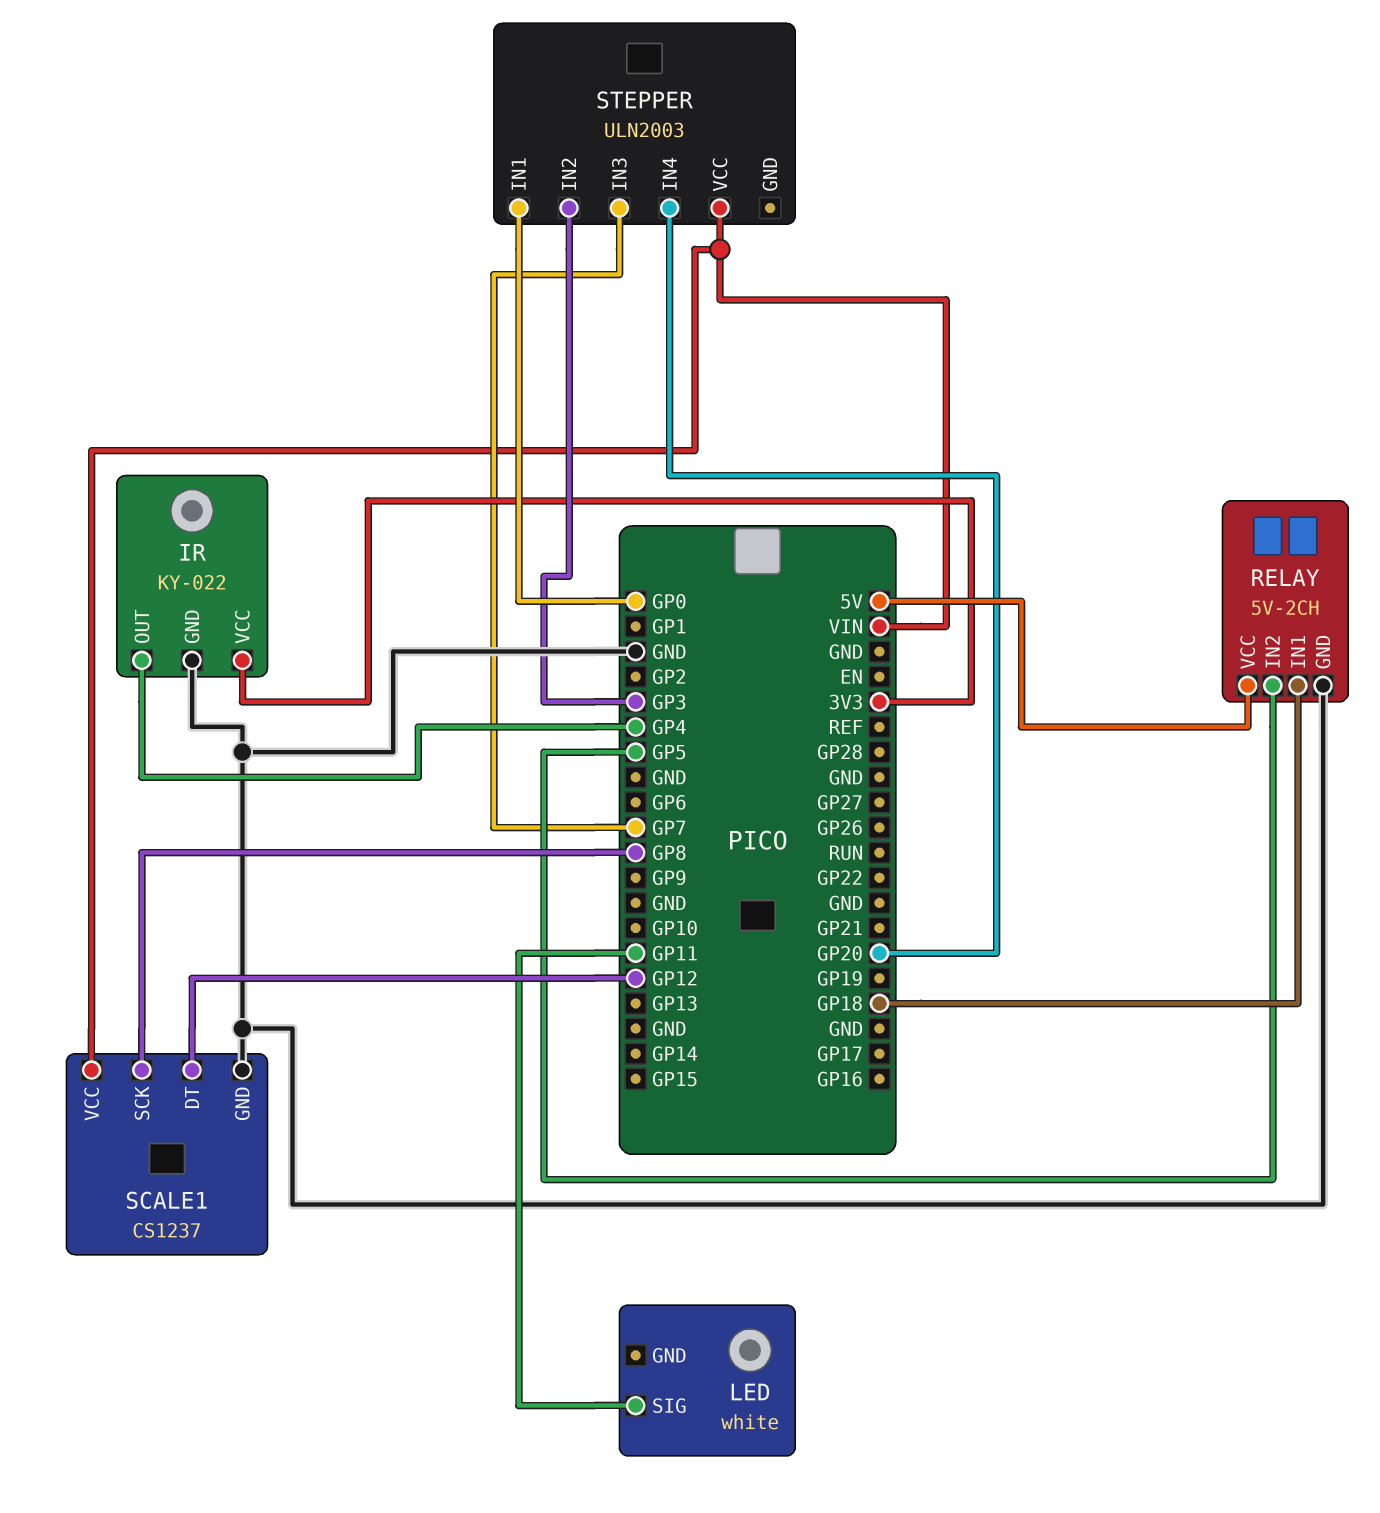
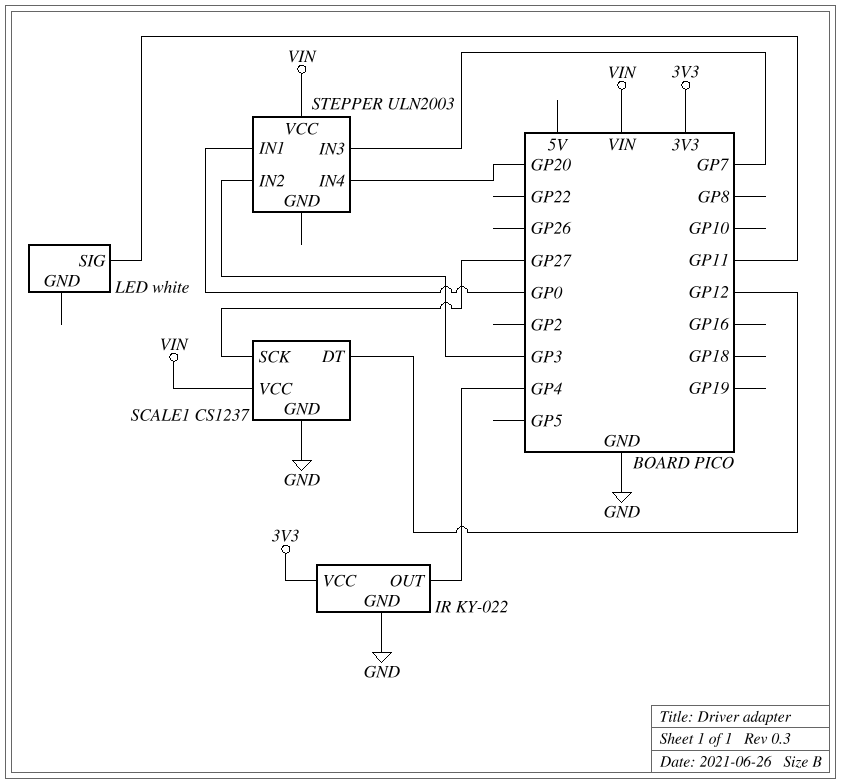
RELAY: 5V-2CH -> none
RELAY pin GND: GND -> none
RELAY pin IN1: GP18 -> none
RELAY pin IN2: GP5 -> none
RELAY pin VCC: 5V -> none
SCALE1 pin SCK: GP8 -> GP27

